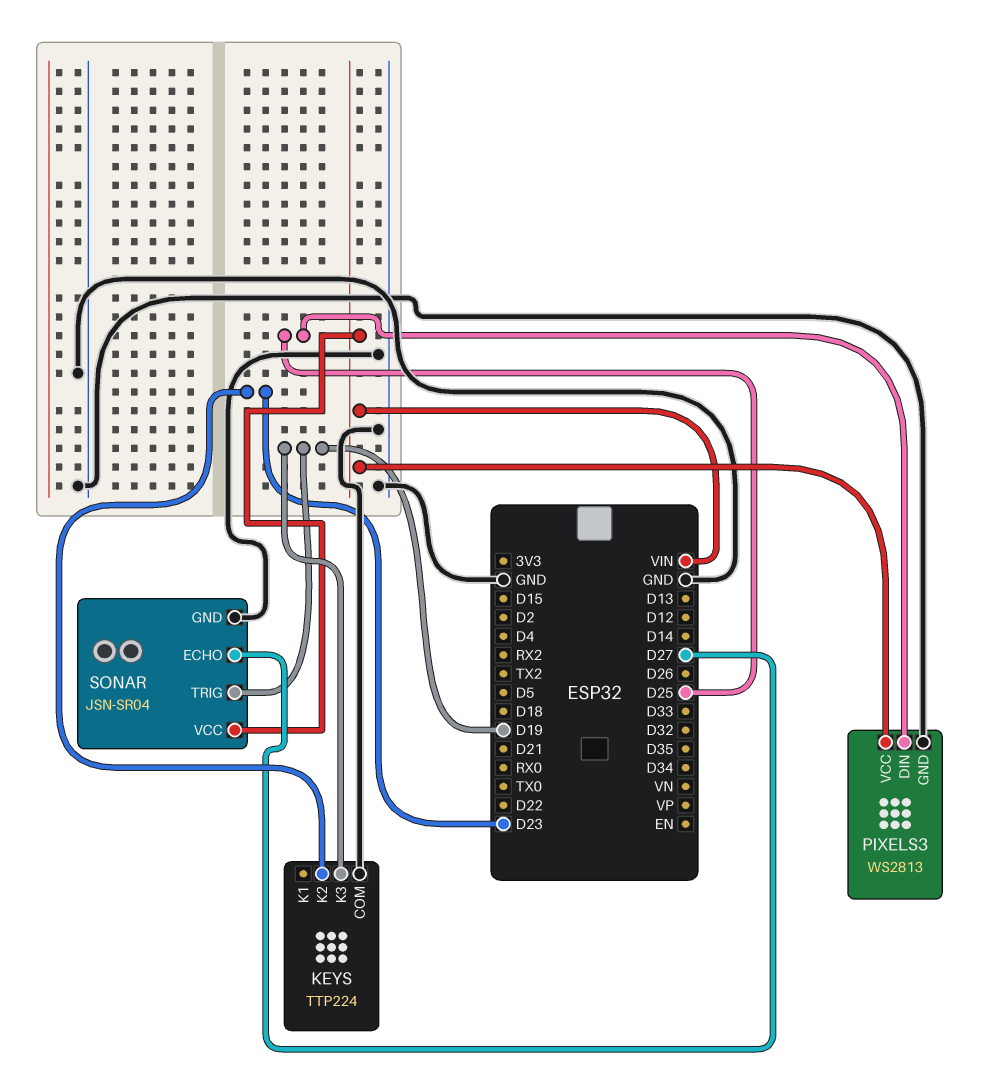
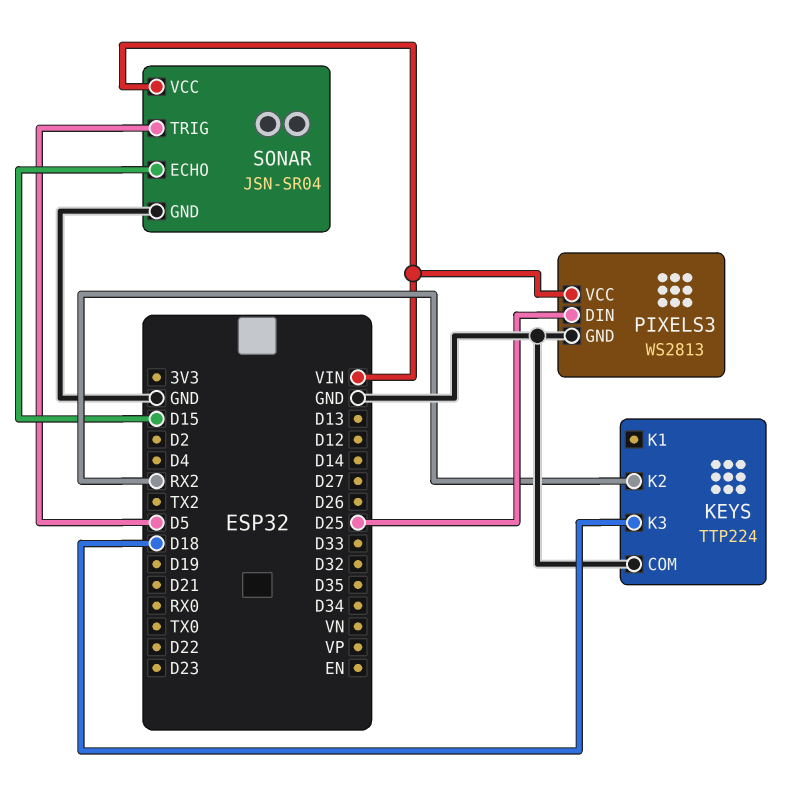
KEYS pin K2: D23 -> RX2
KEYS pin K3: D19 -> D18
SONAR pin ECHO: D27 -> D15
SONAR pin TRIG: D19 -> D5

